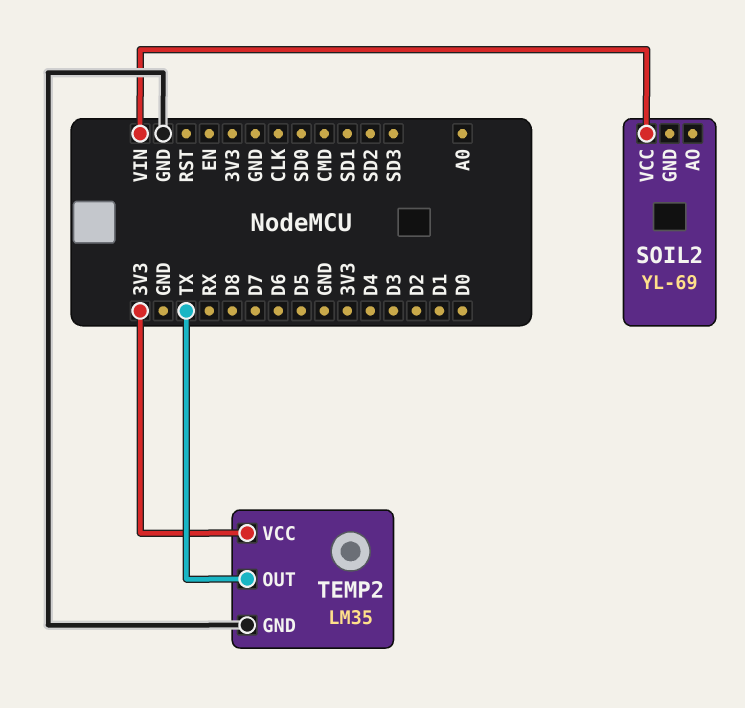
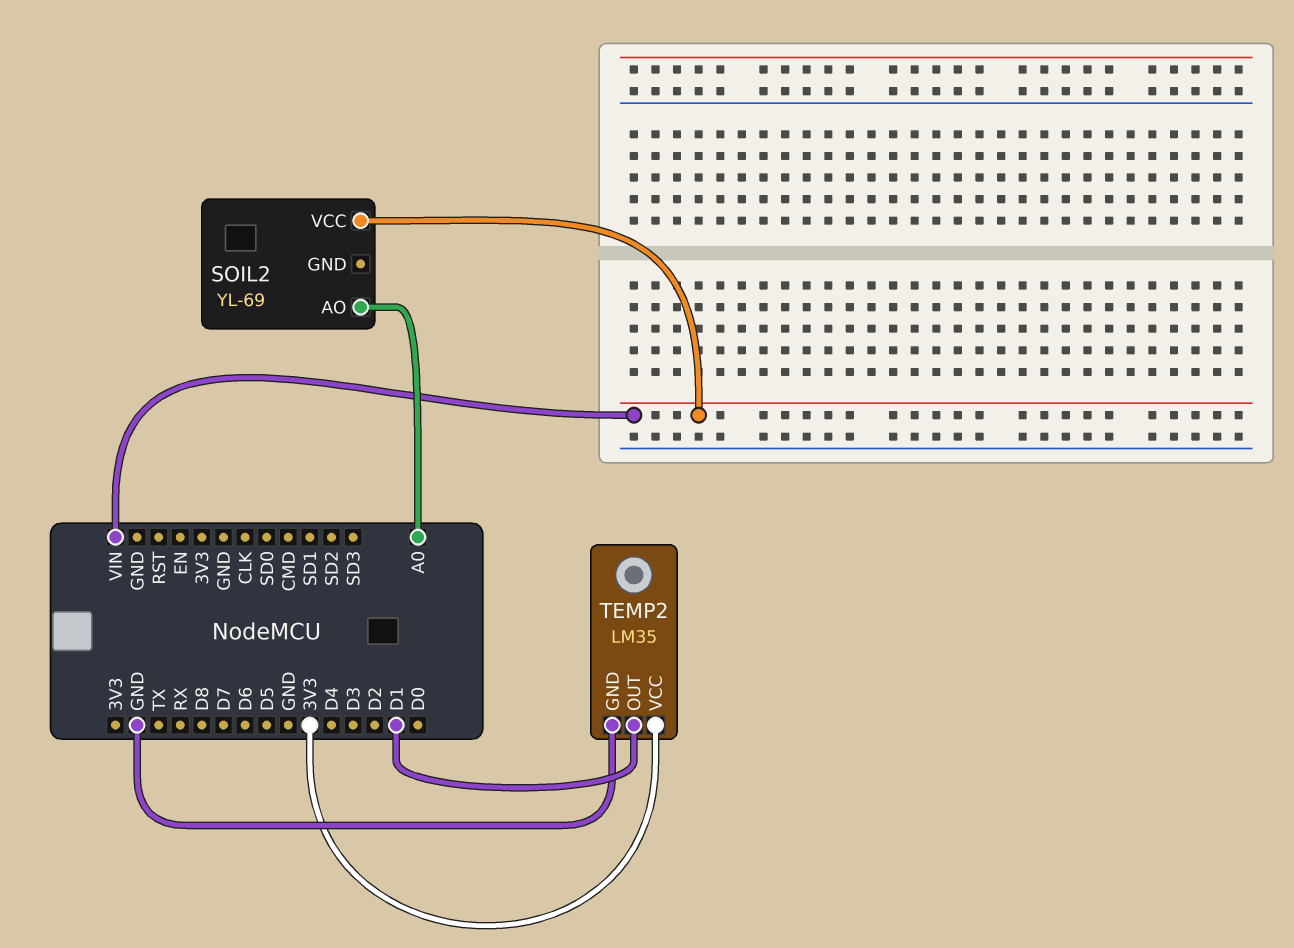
SOIL2 pin AO: none -> A0
TEMP2 pin OUT: TX -> D1

